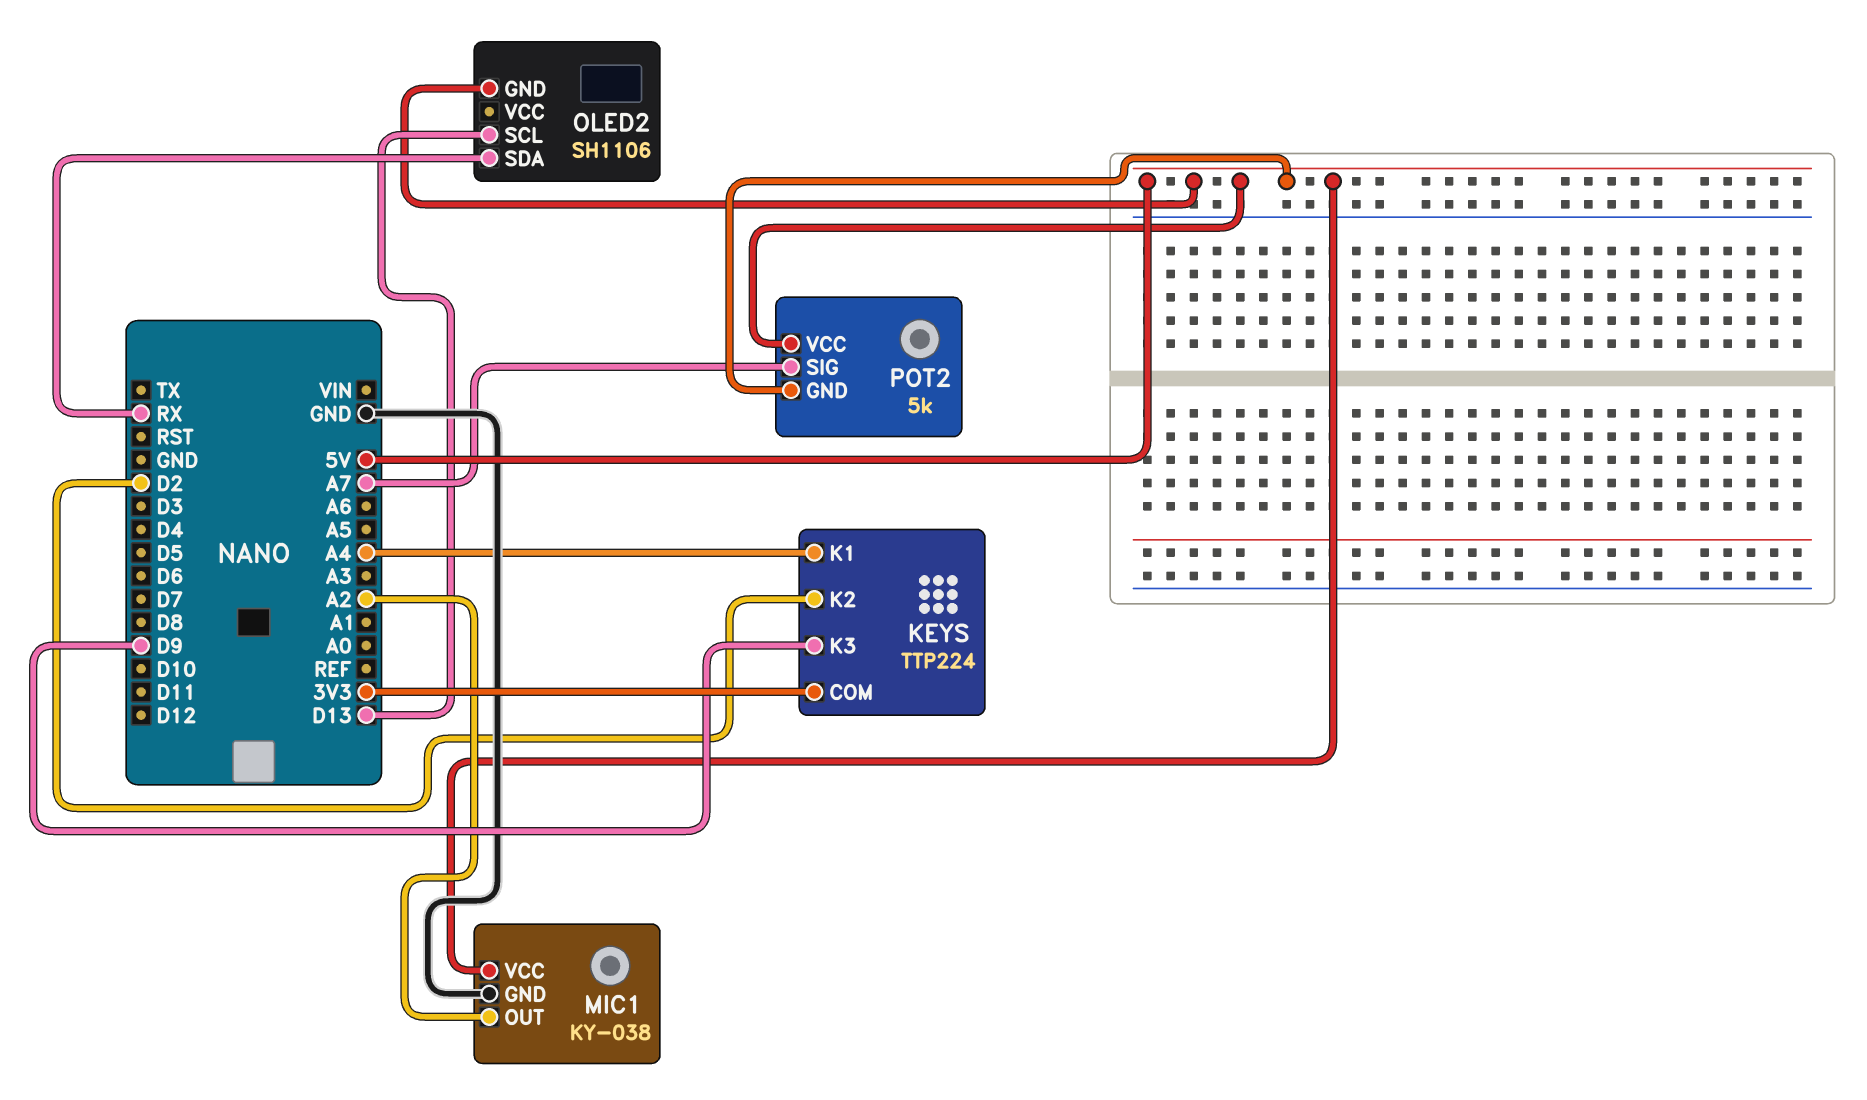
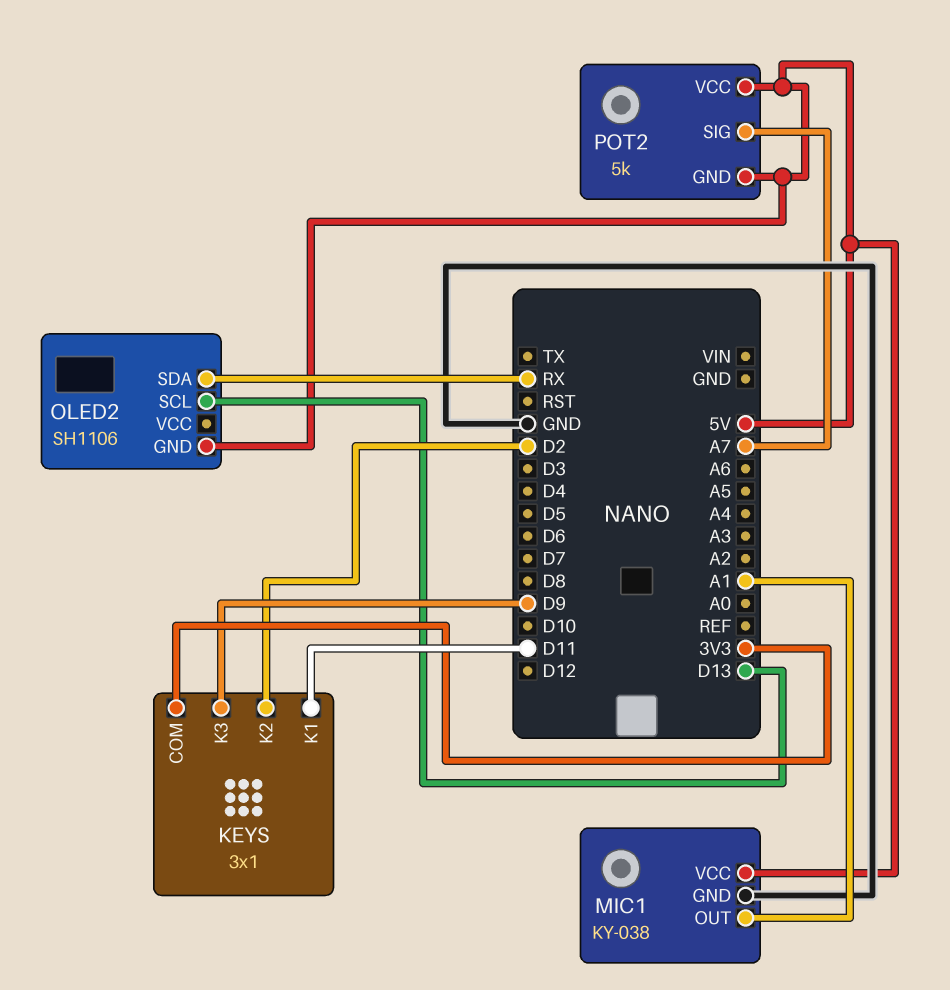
KEYS: TTP224 -> 3x1
KEYS pin K1: A4 -> D11
MIC1 pin OUT: A2 -> A1

